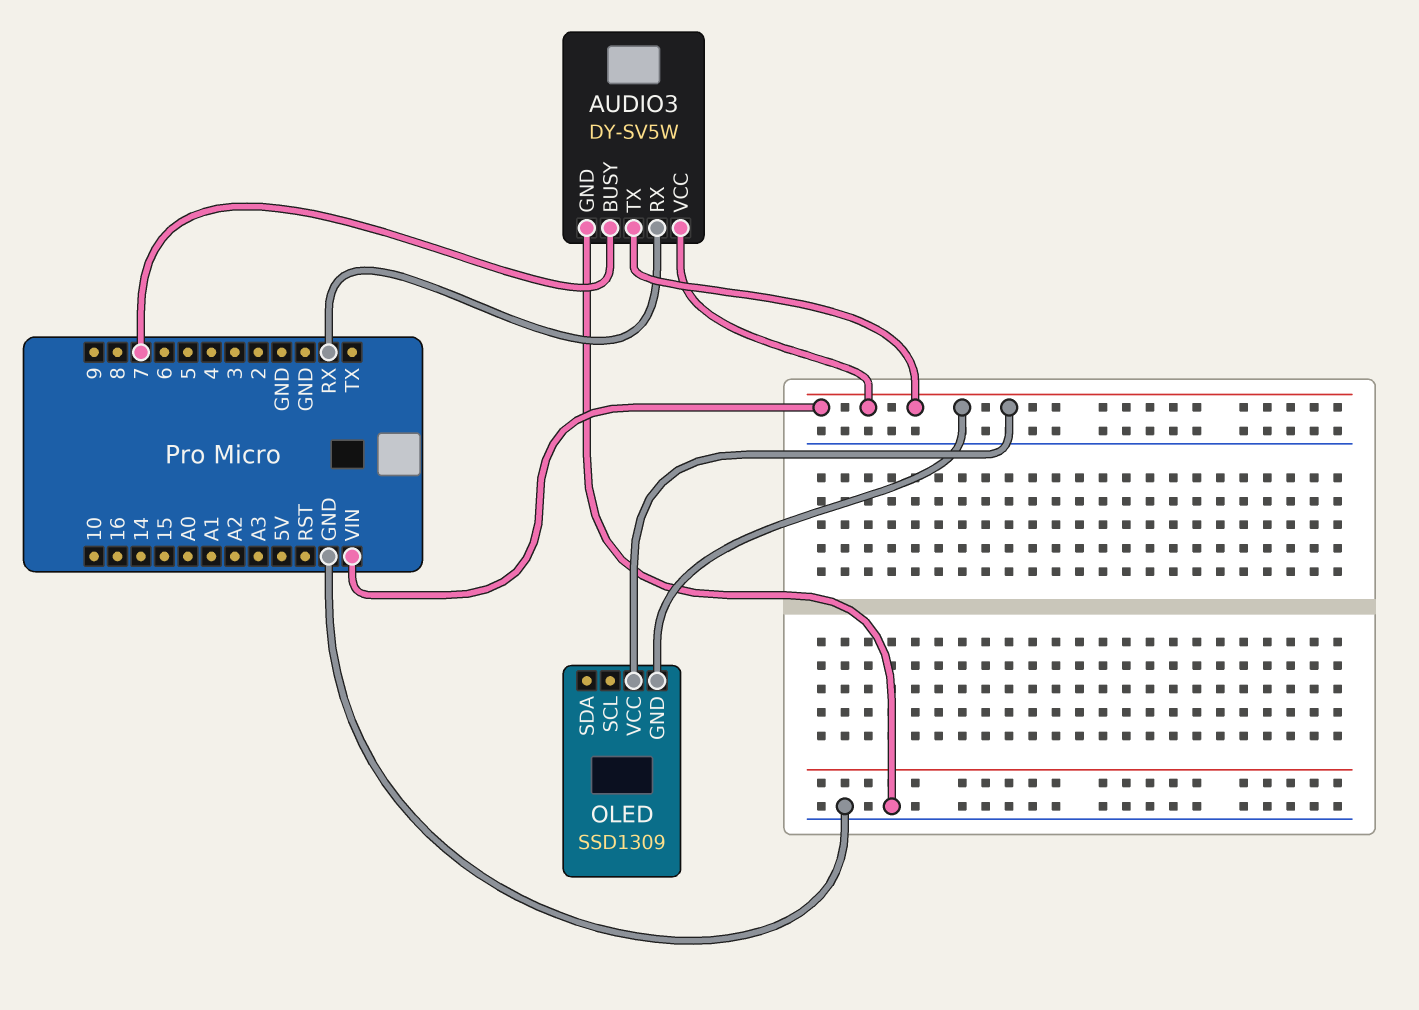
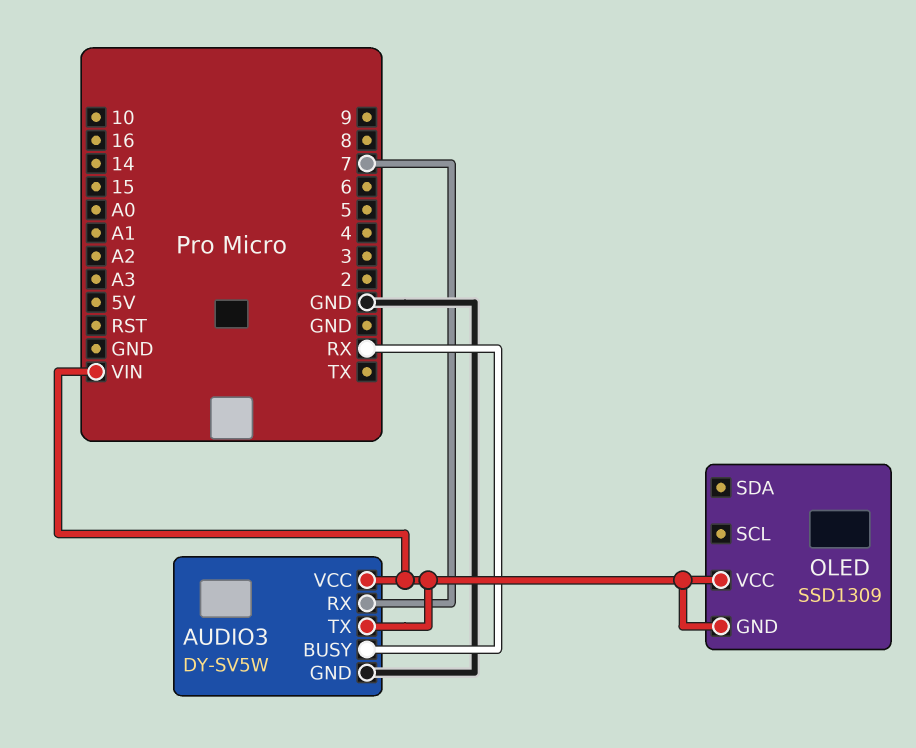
AUDIO3 pin BUSY: 7 -> RX
AUDIO3 pin RX: RX -> 7

